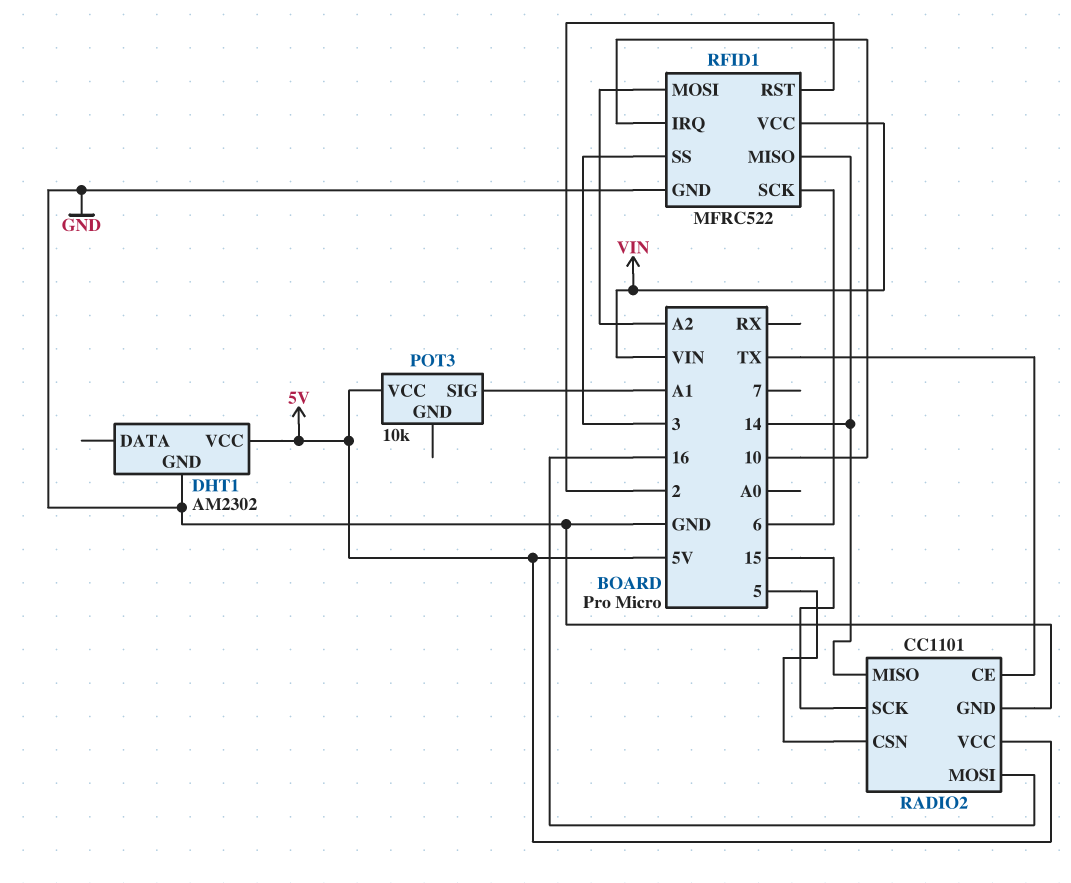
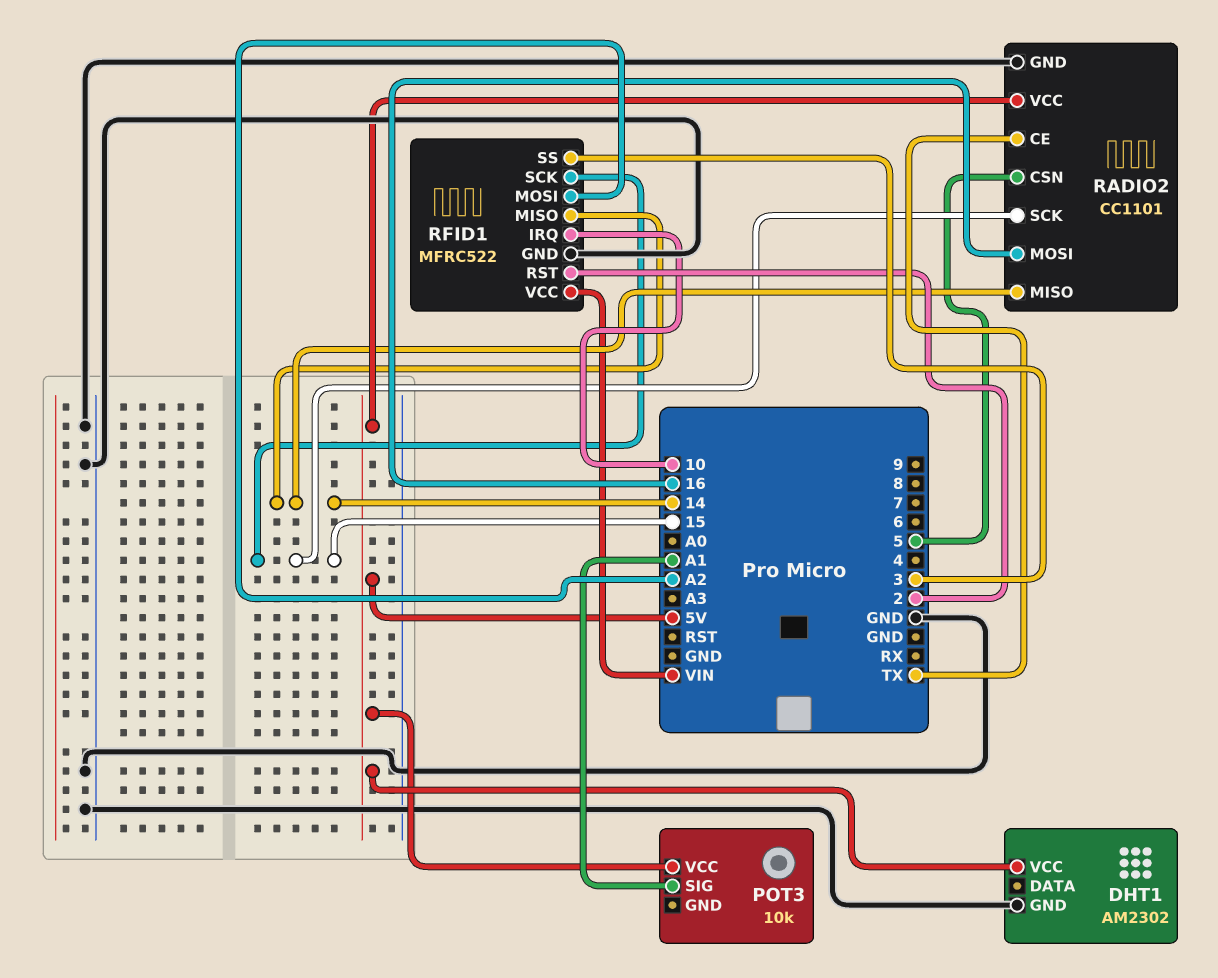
RFID1 pin SCK: 6 -> 15

